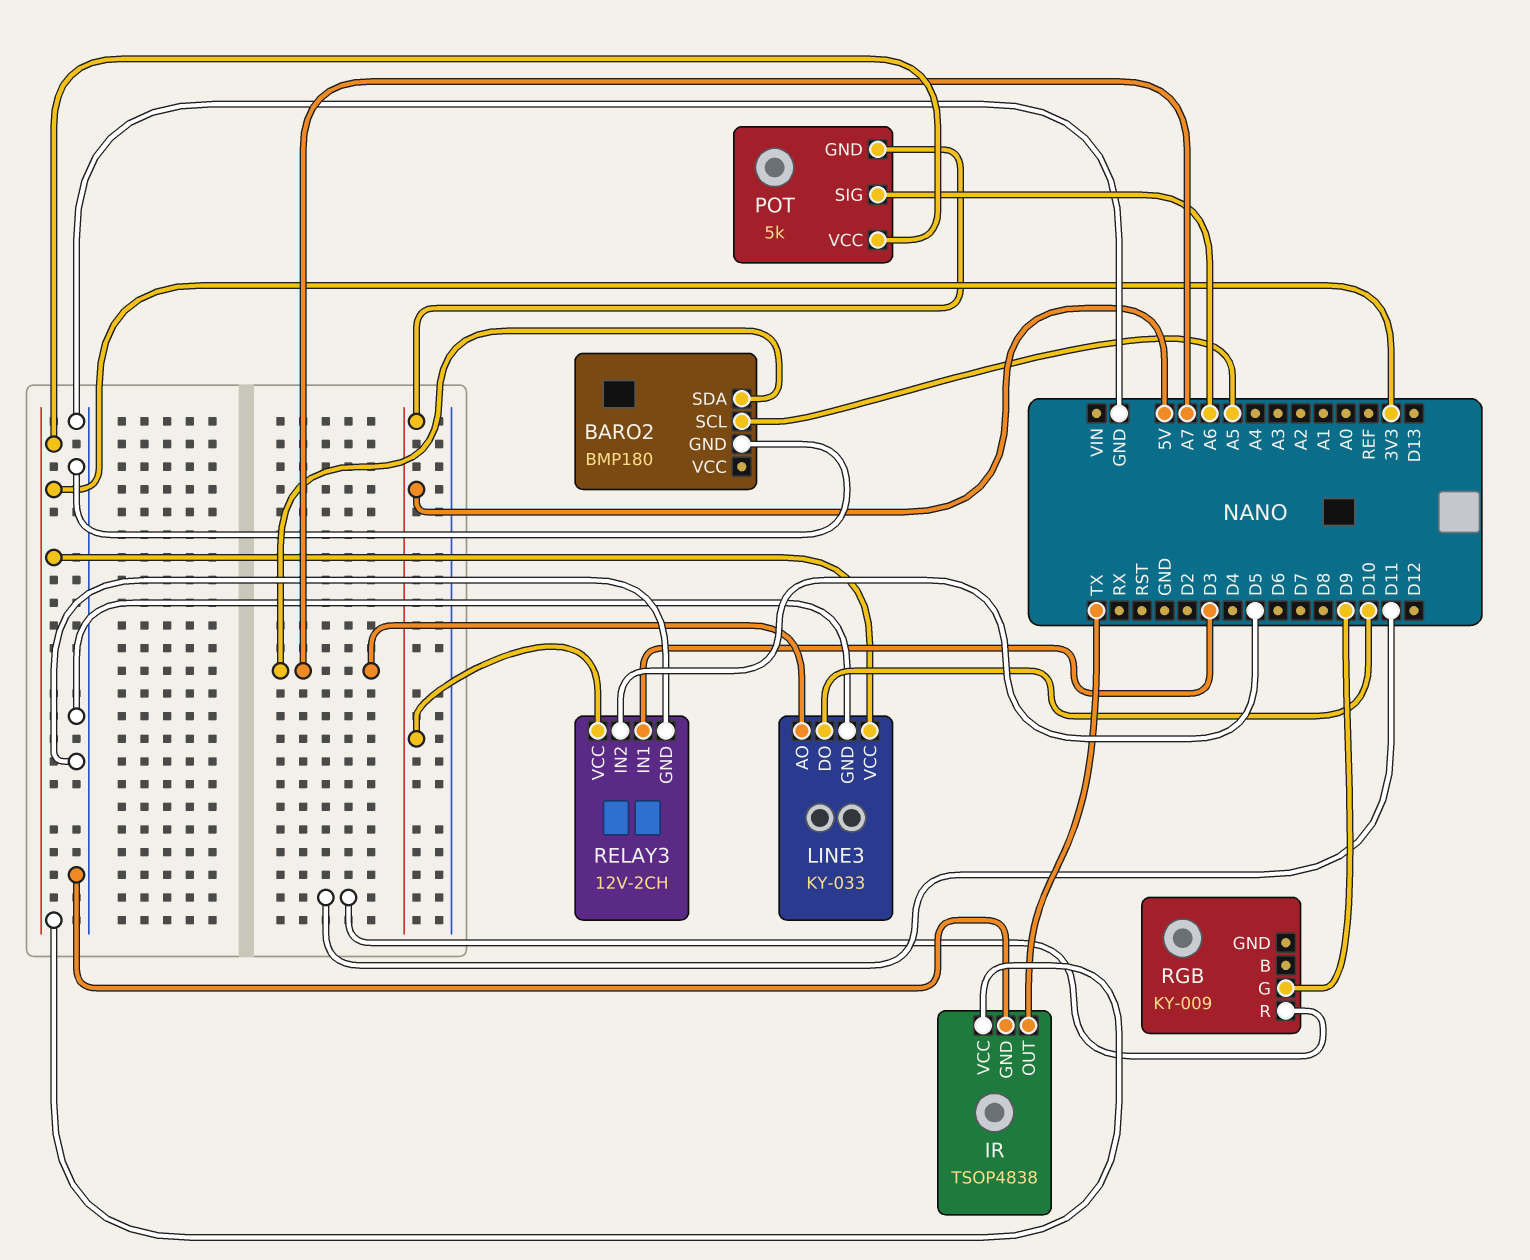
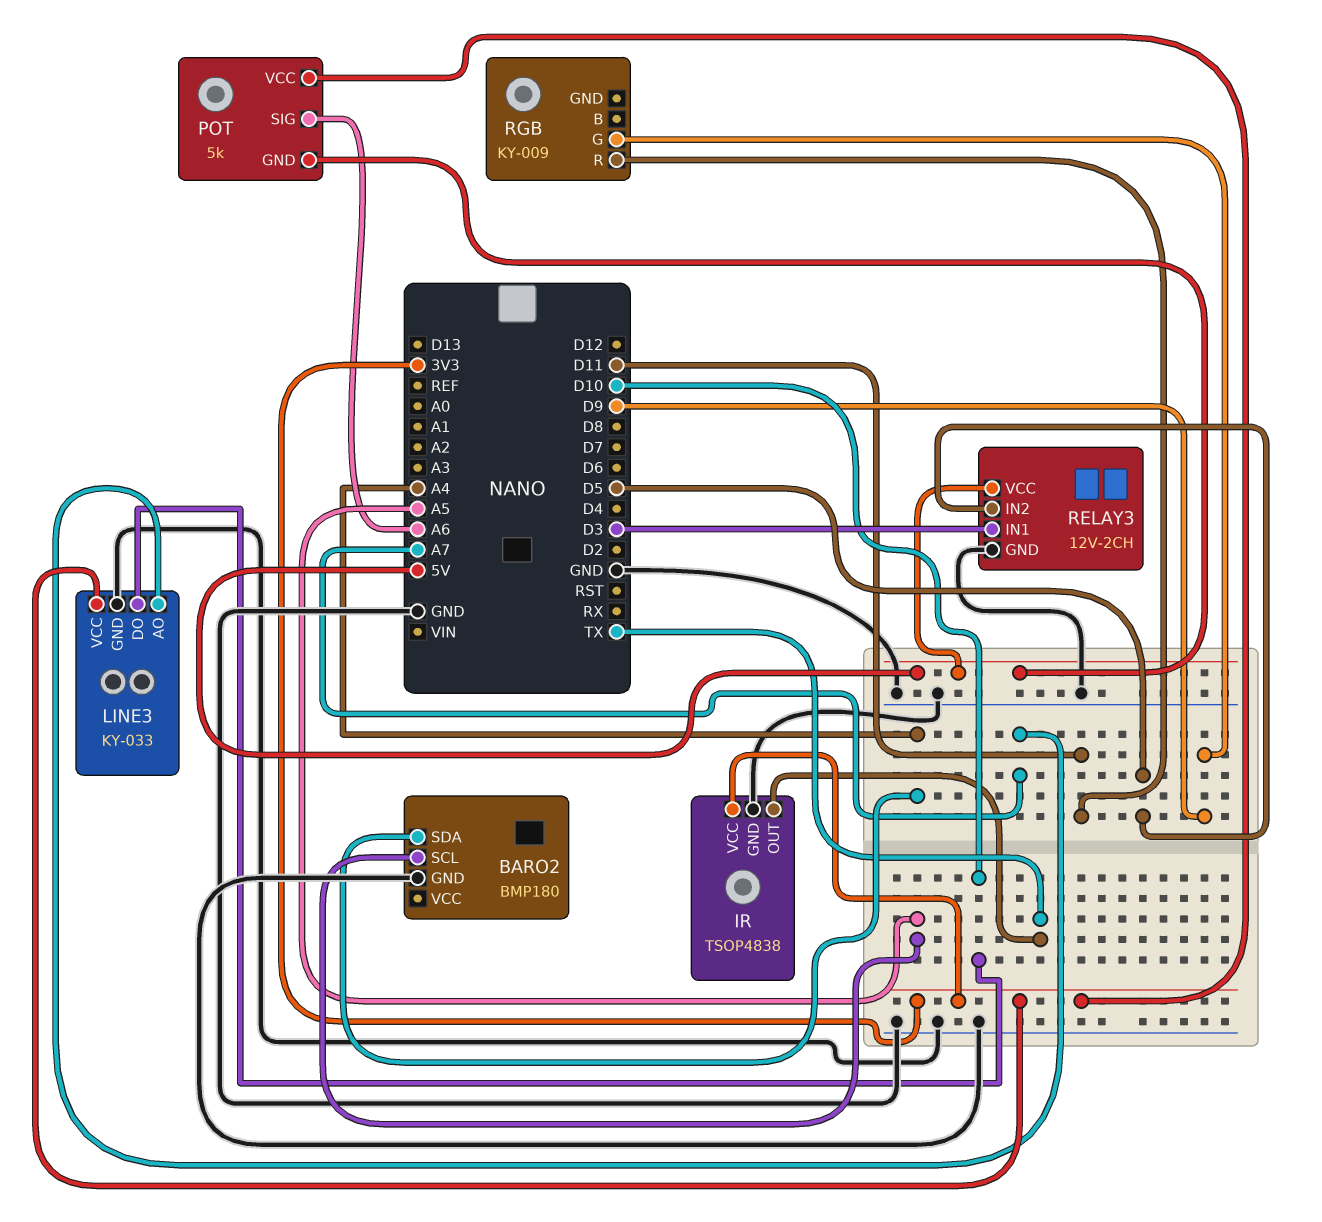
BARO2 pin SDA: A7 -> A4

